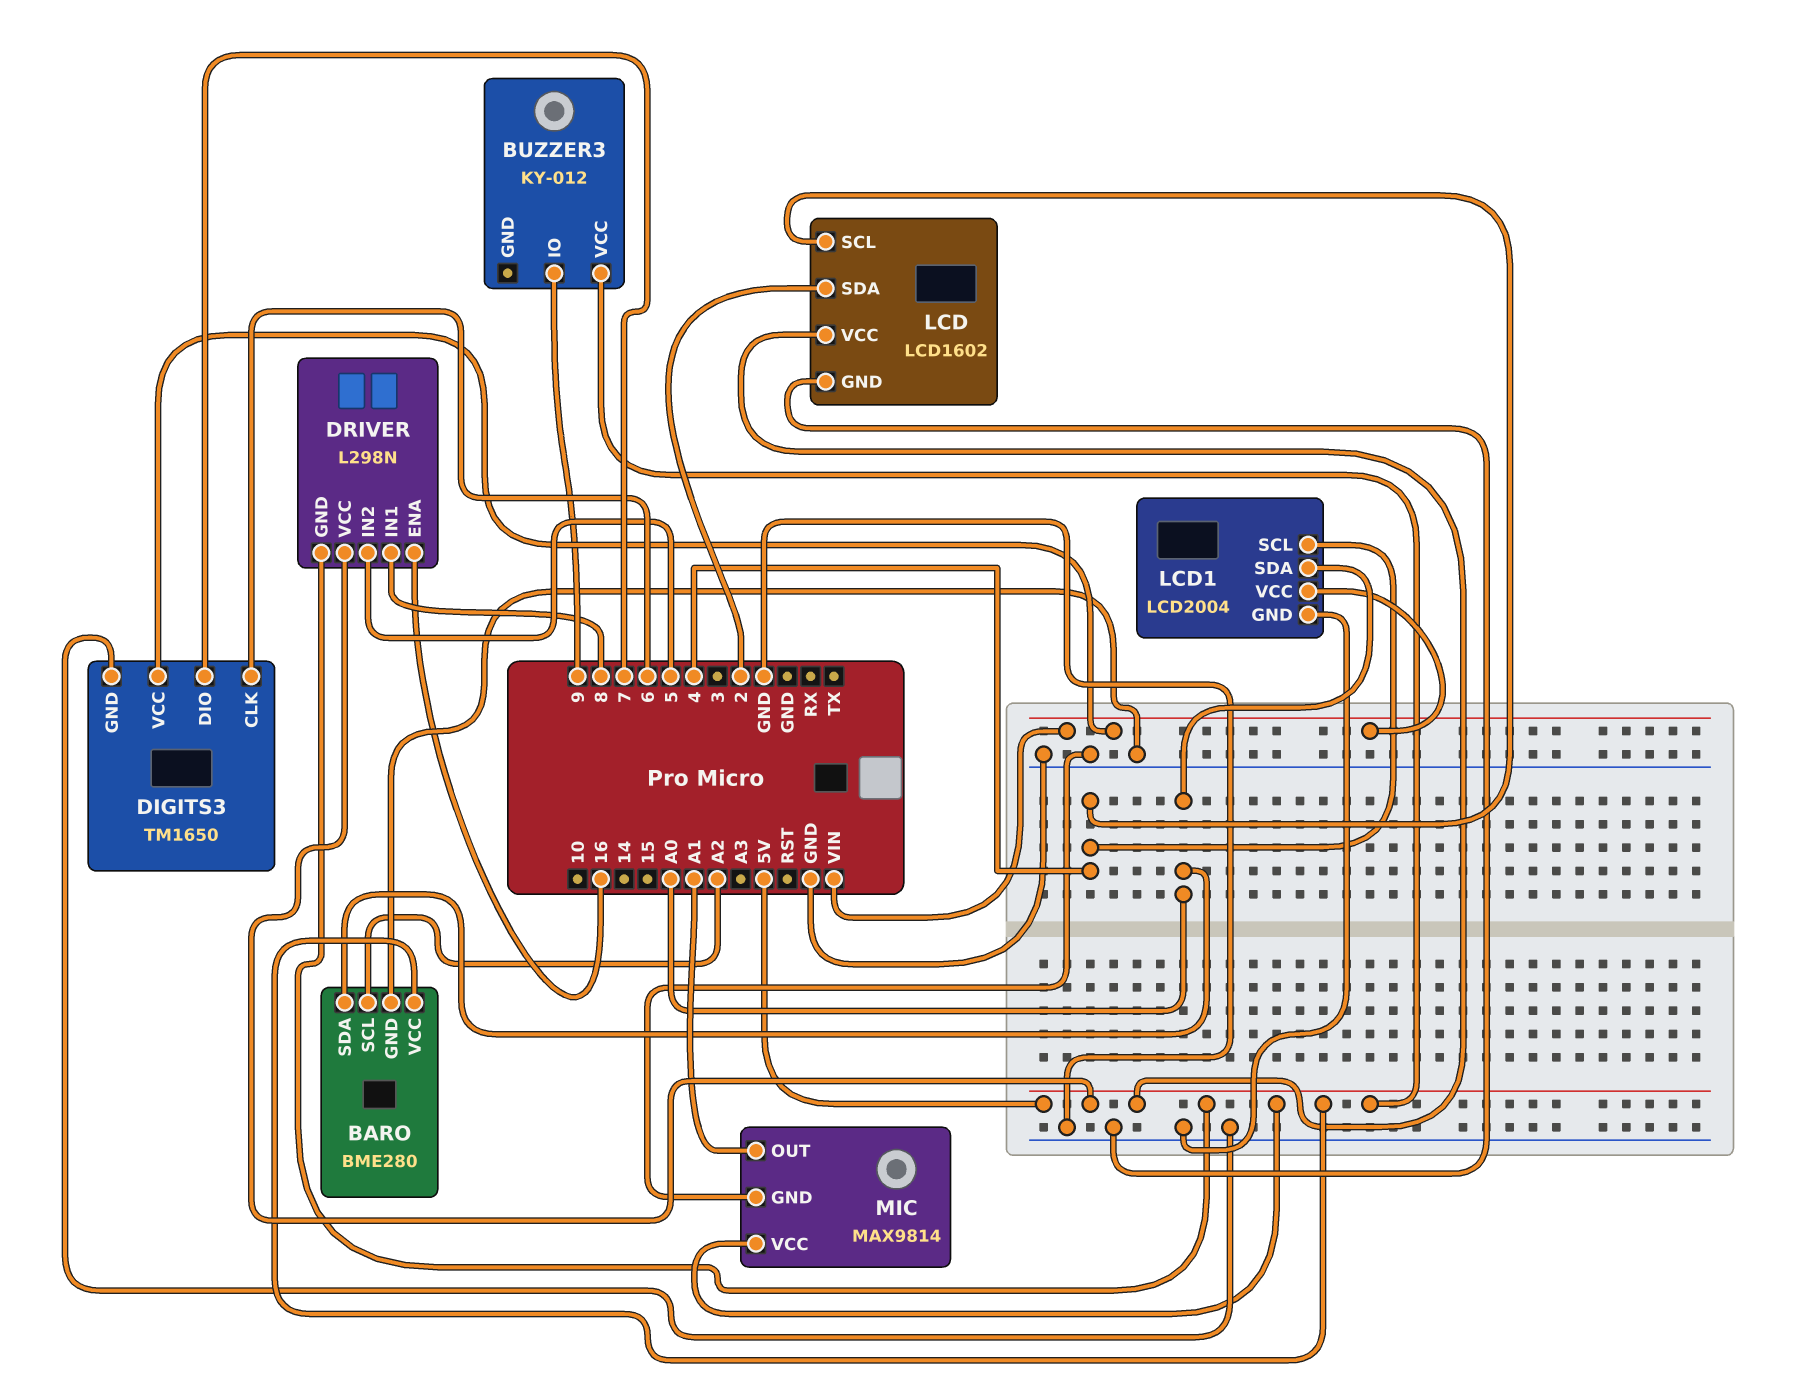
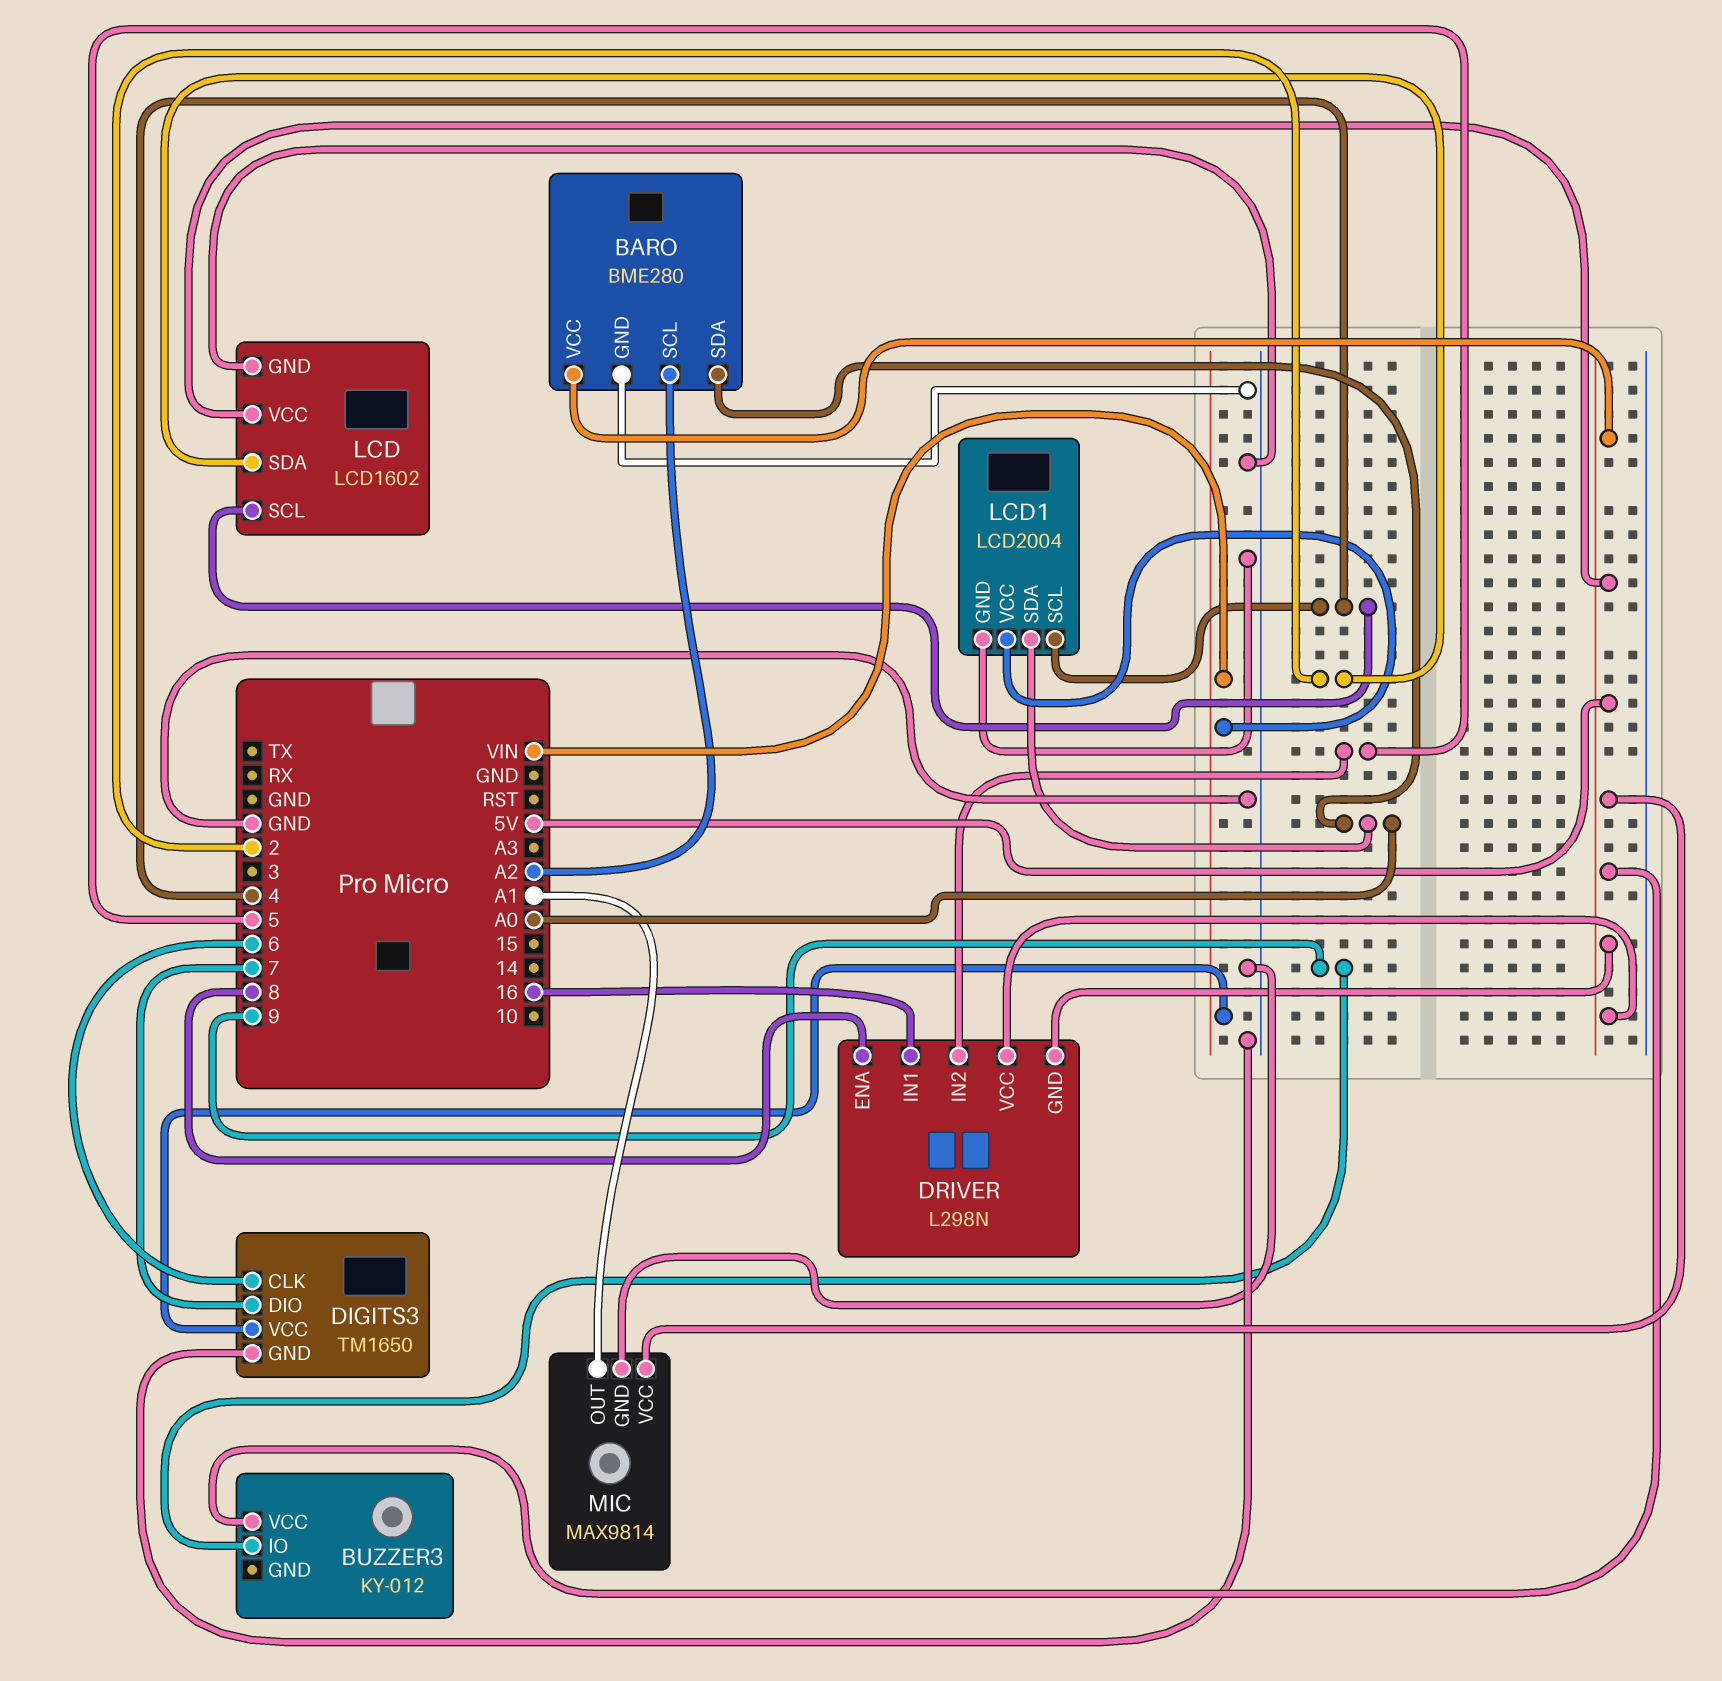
DRIVER pin ENA: 16 -> 8
DRIVER pin IN1: 8 -> 16

